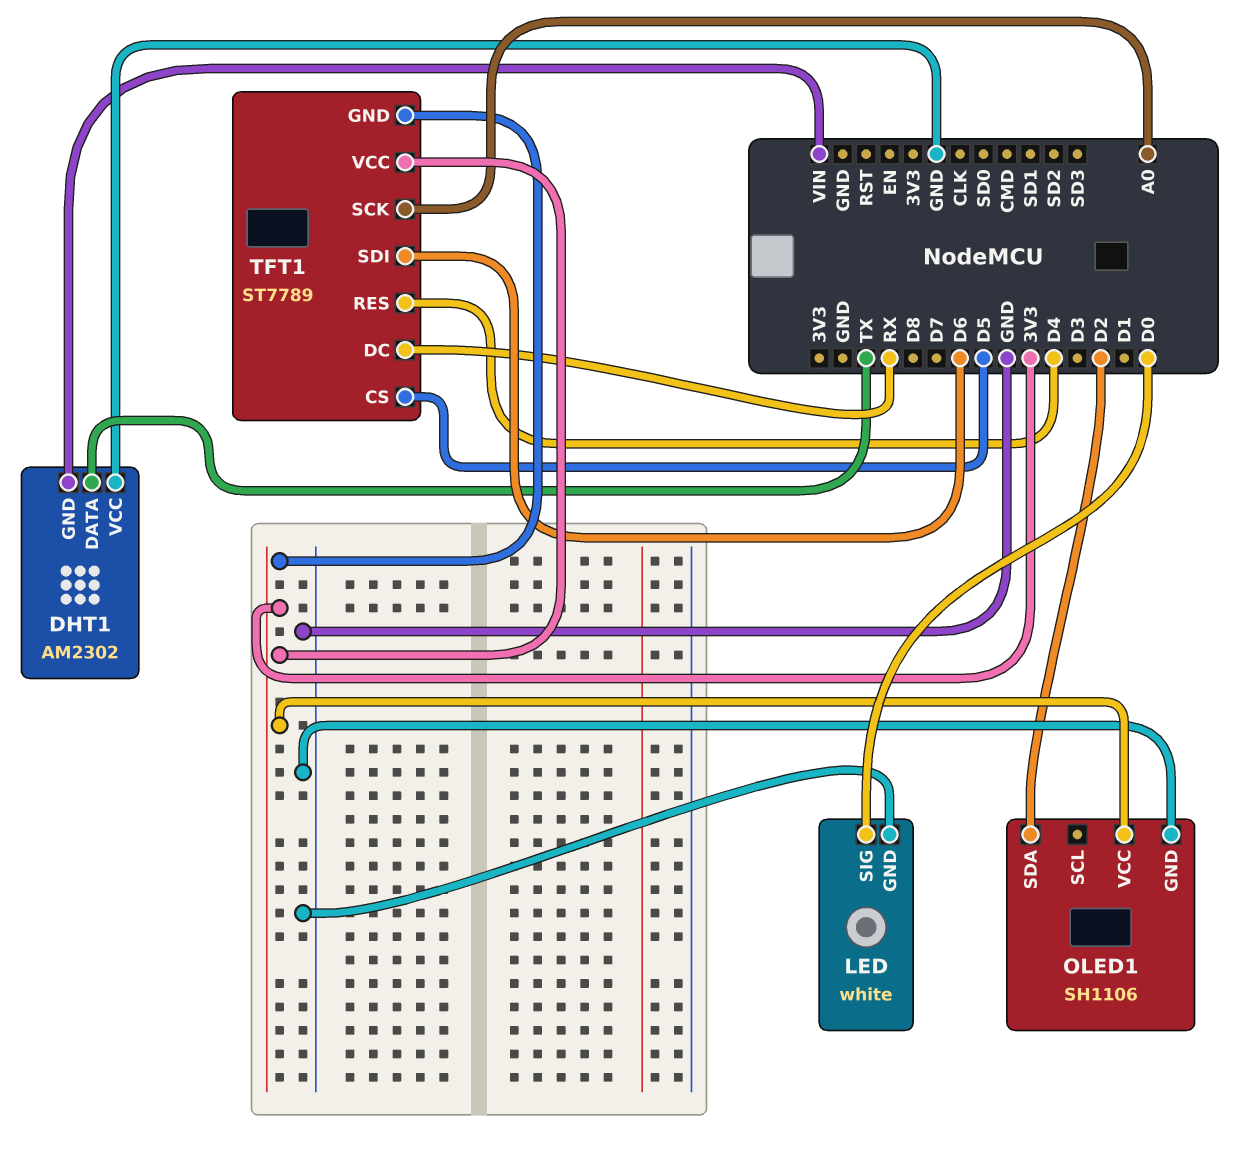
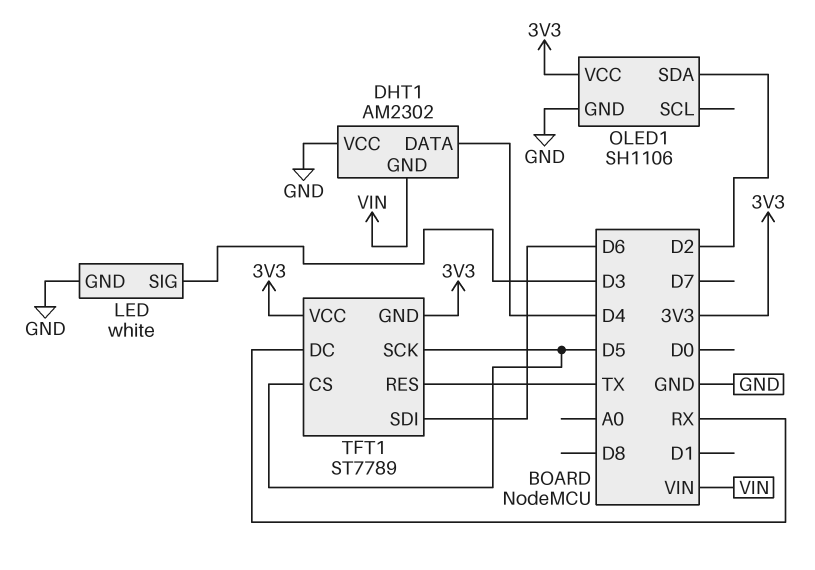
DHT1 pin DATA: TX -> D4
LED pin SIG: D0 -> D3
TFT1 pin RES: D4 -> TX
TFT1 pin SCK: A0 -> D5

